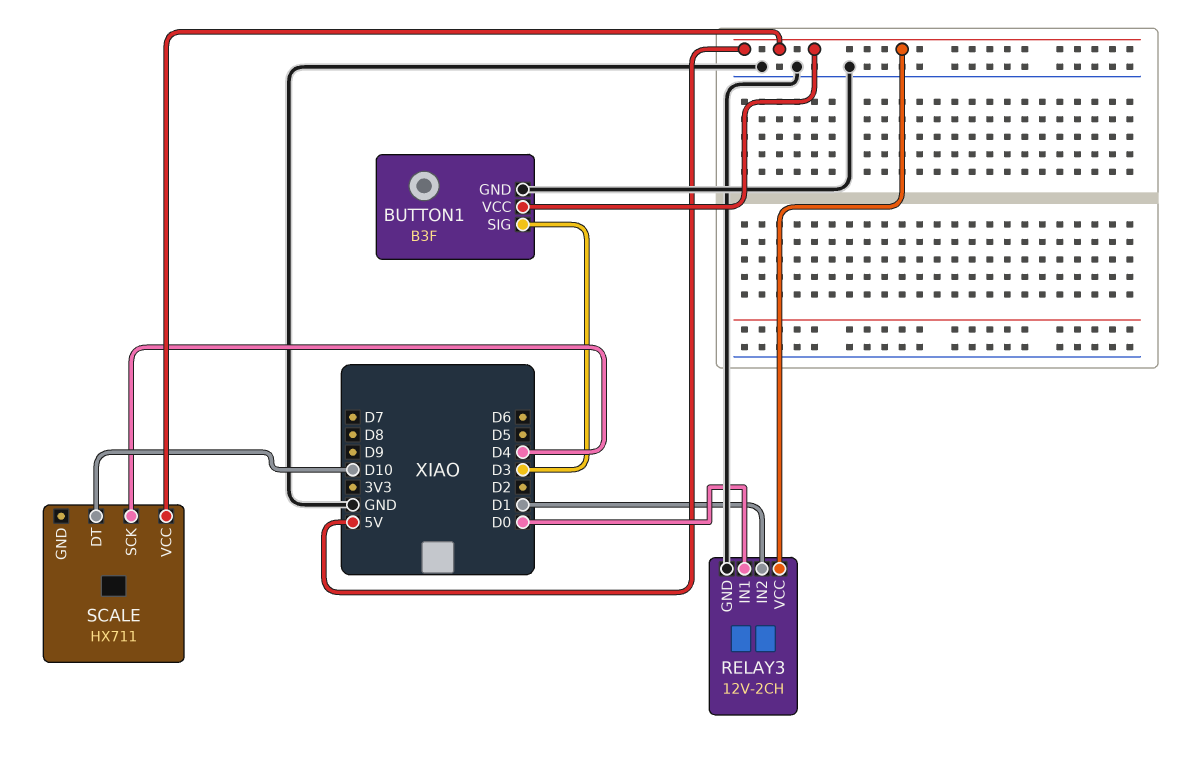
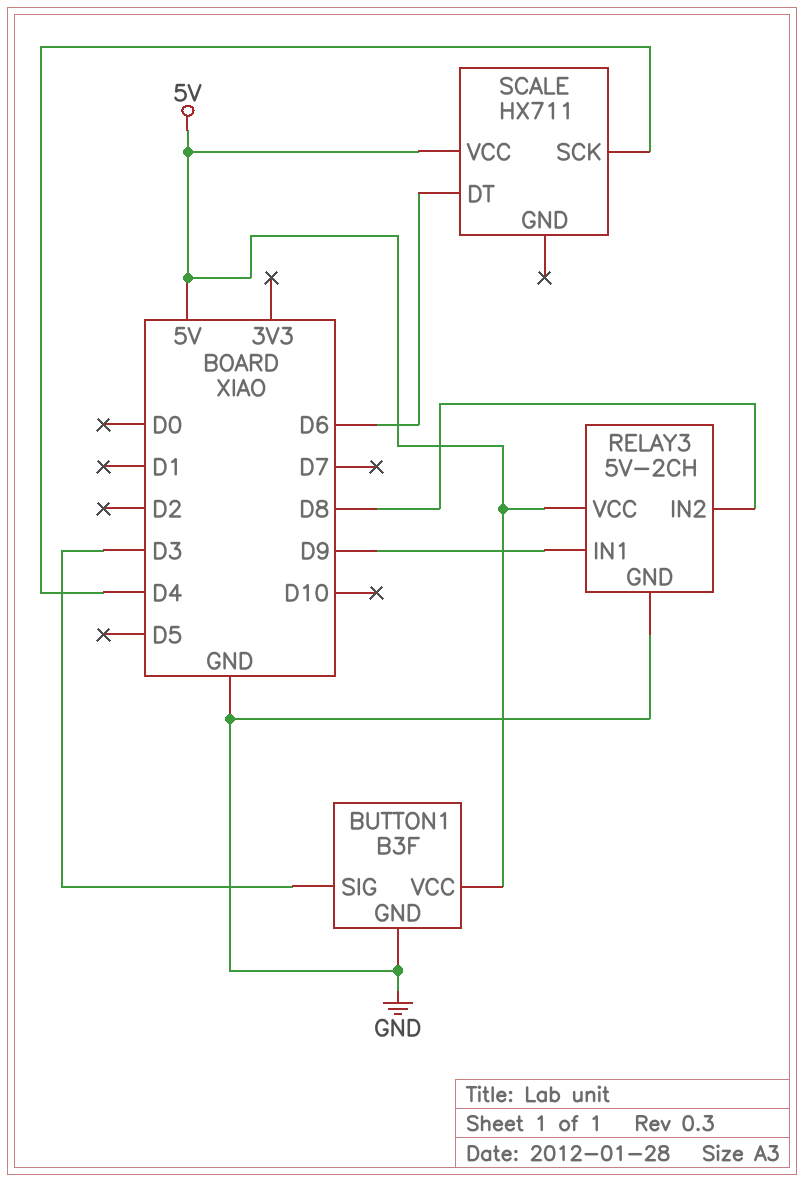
RELAY3: 12V-2CH -> 5V-2CH
RELAY3 pin IN1: D0 -> D9
RELAY3 pin IN2: D1 -> D8
SCALE pin DT: D10 -> D6

